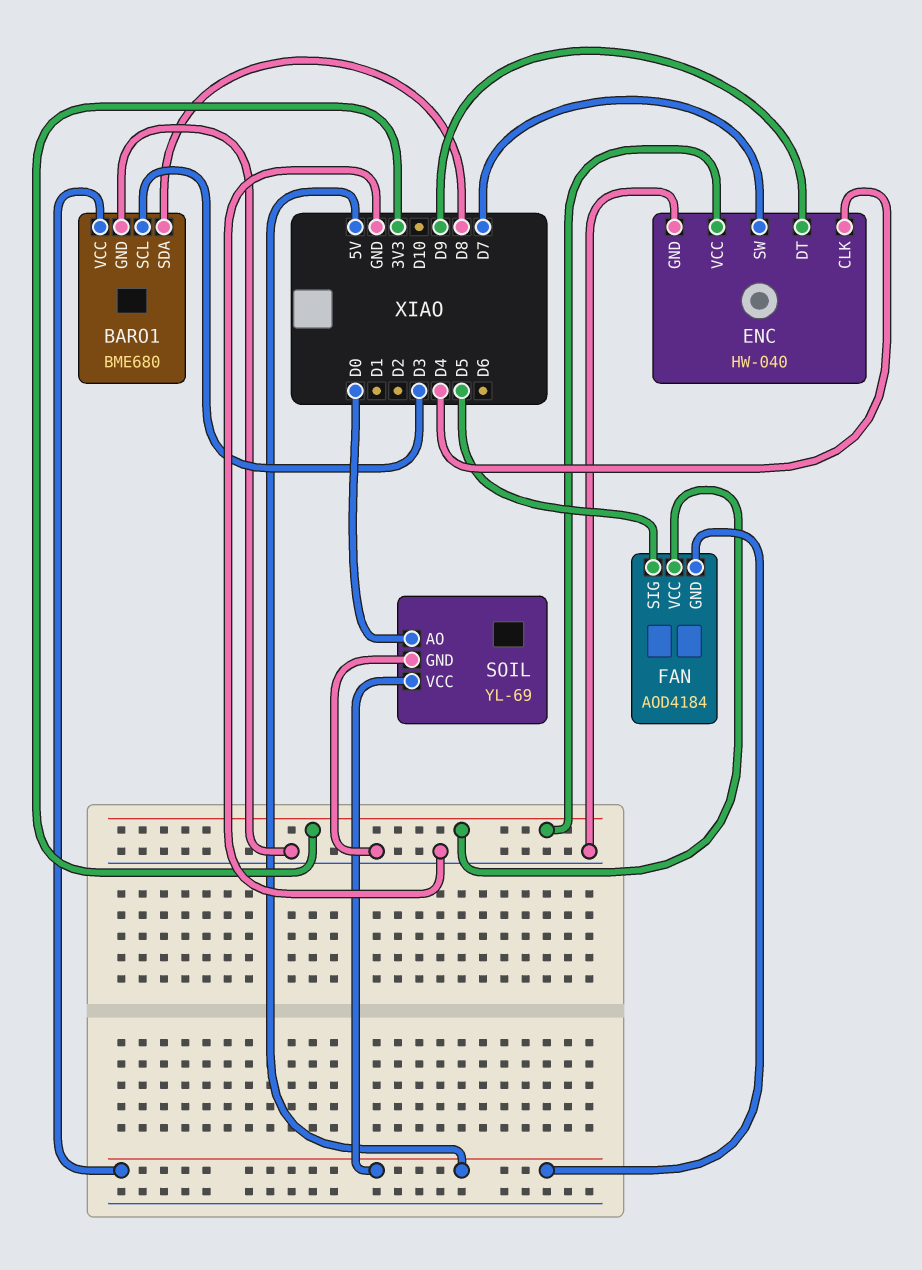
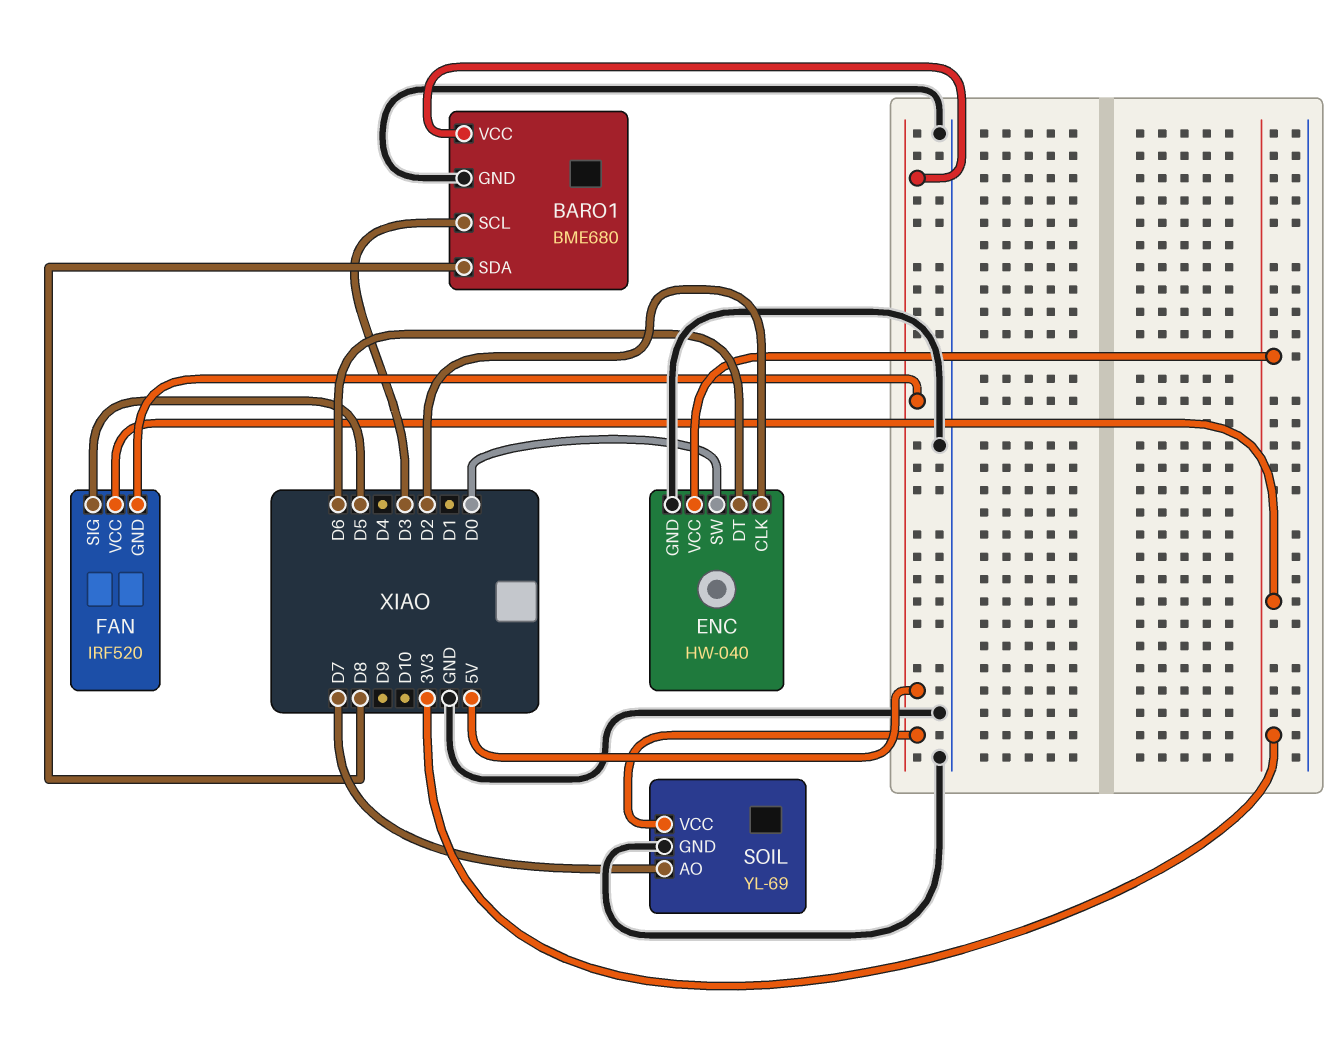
ENC pin CLK: D4 -> D2
ENC pin DT: D9 -> D6
ENC pin SW: D7 -> D0
FAN: AOD4184 -> IRF520
SOIL pin AO: D0 -> D7

